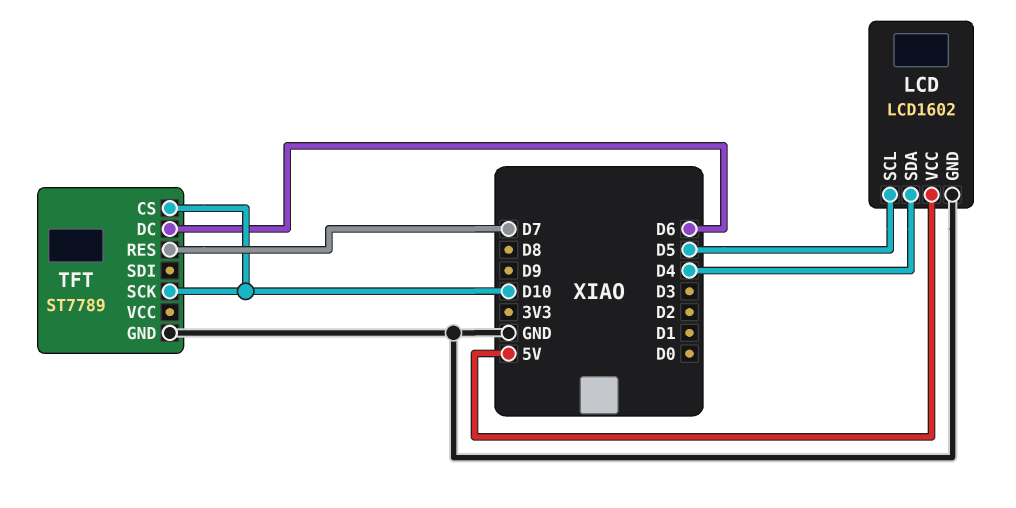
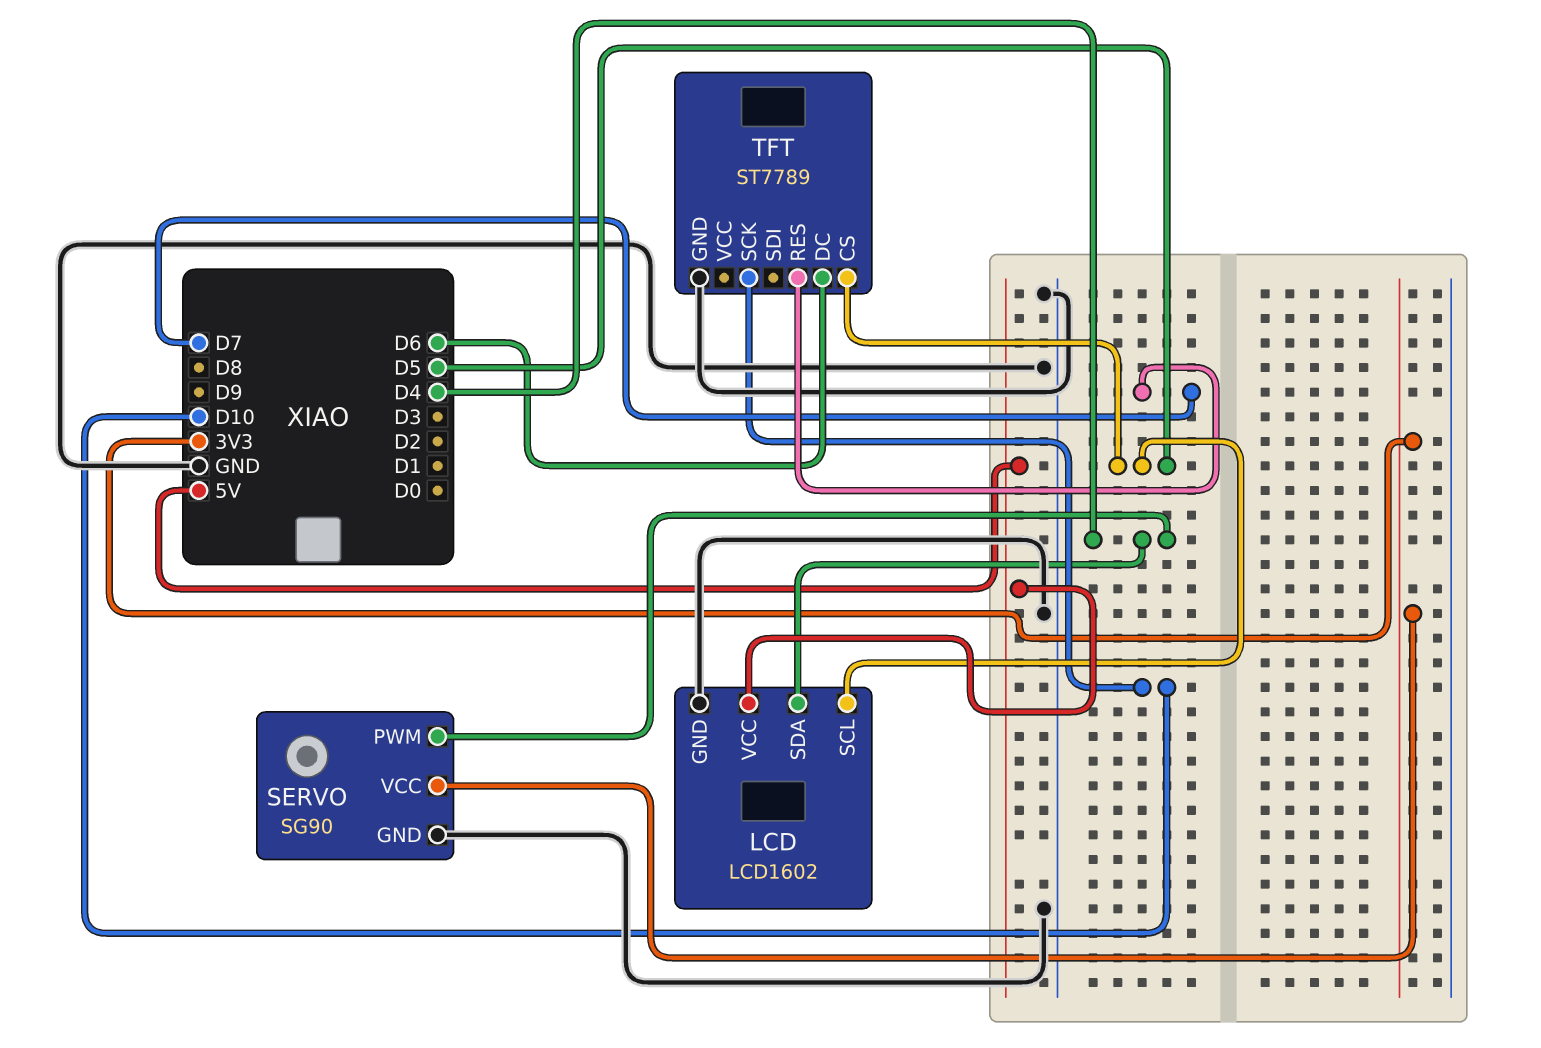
SERVO: none -> SG90
SERVO pin GND: none -> GND
SERVO pin PWM: none -> D4
SERVO pin VCC: none -> 3V3
TFT pin CS: D10 -> D5

